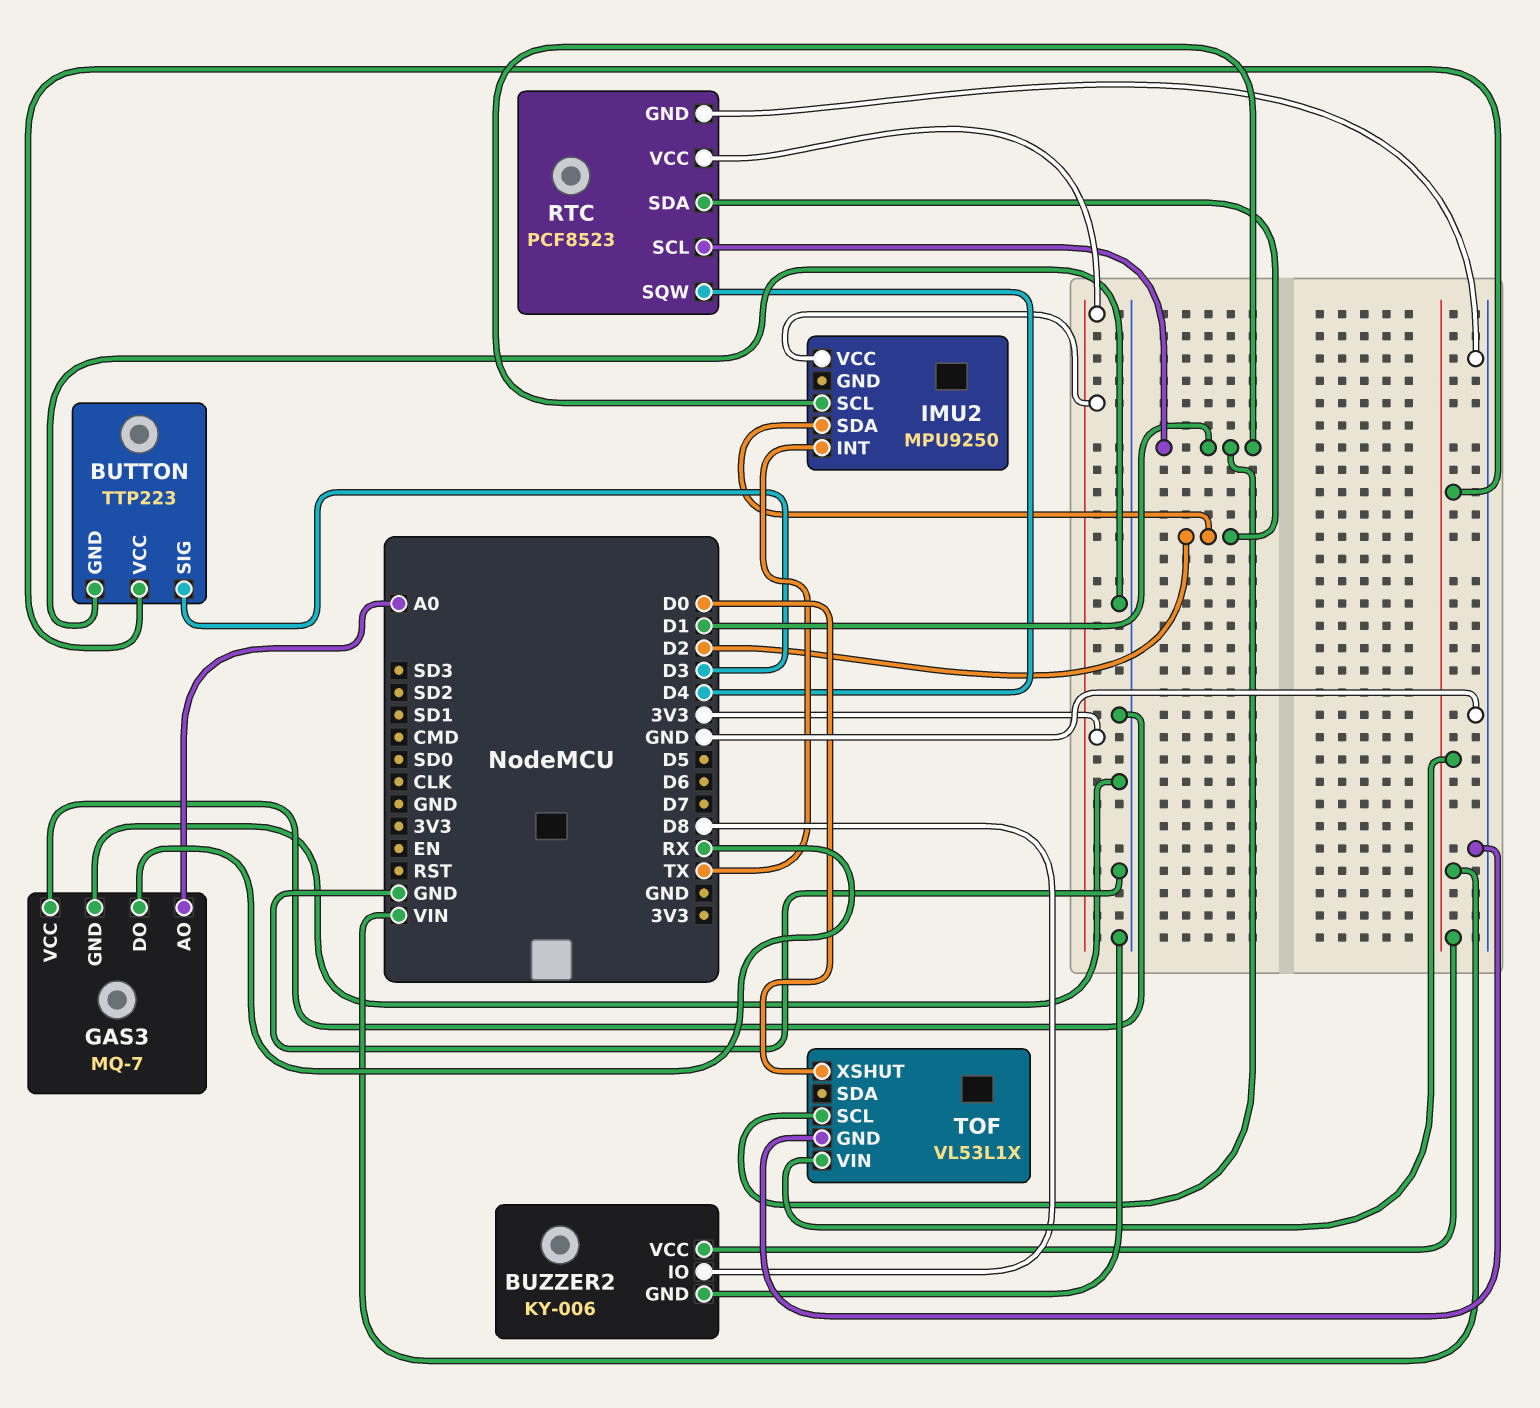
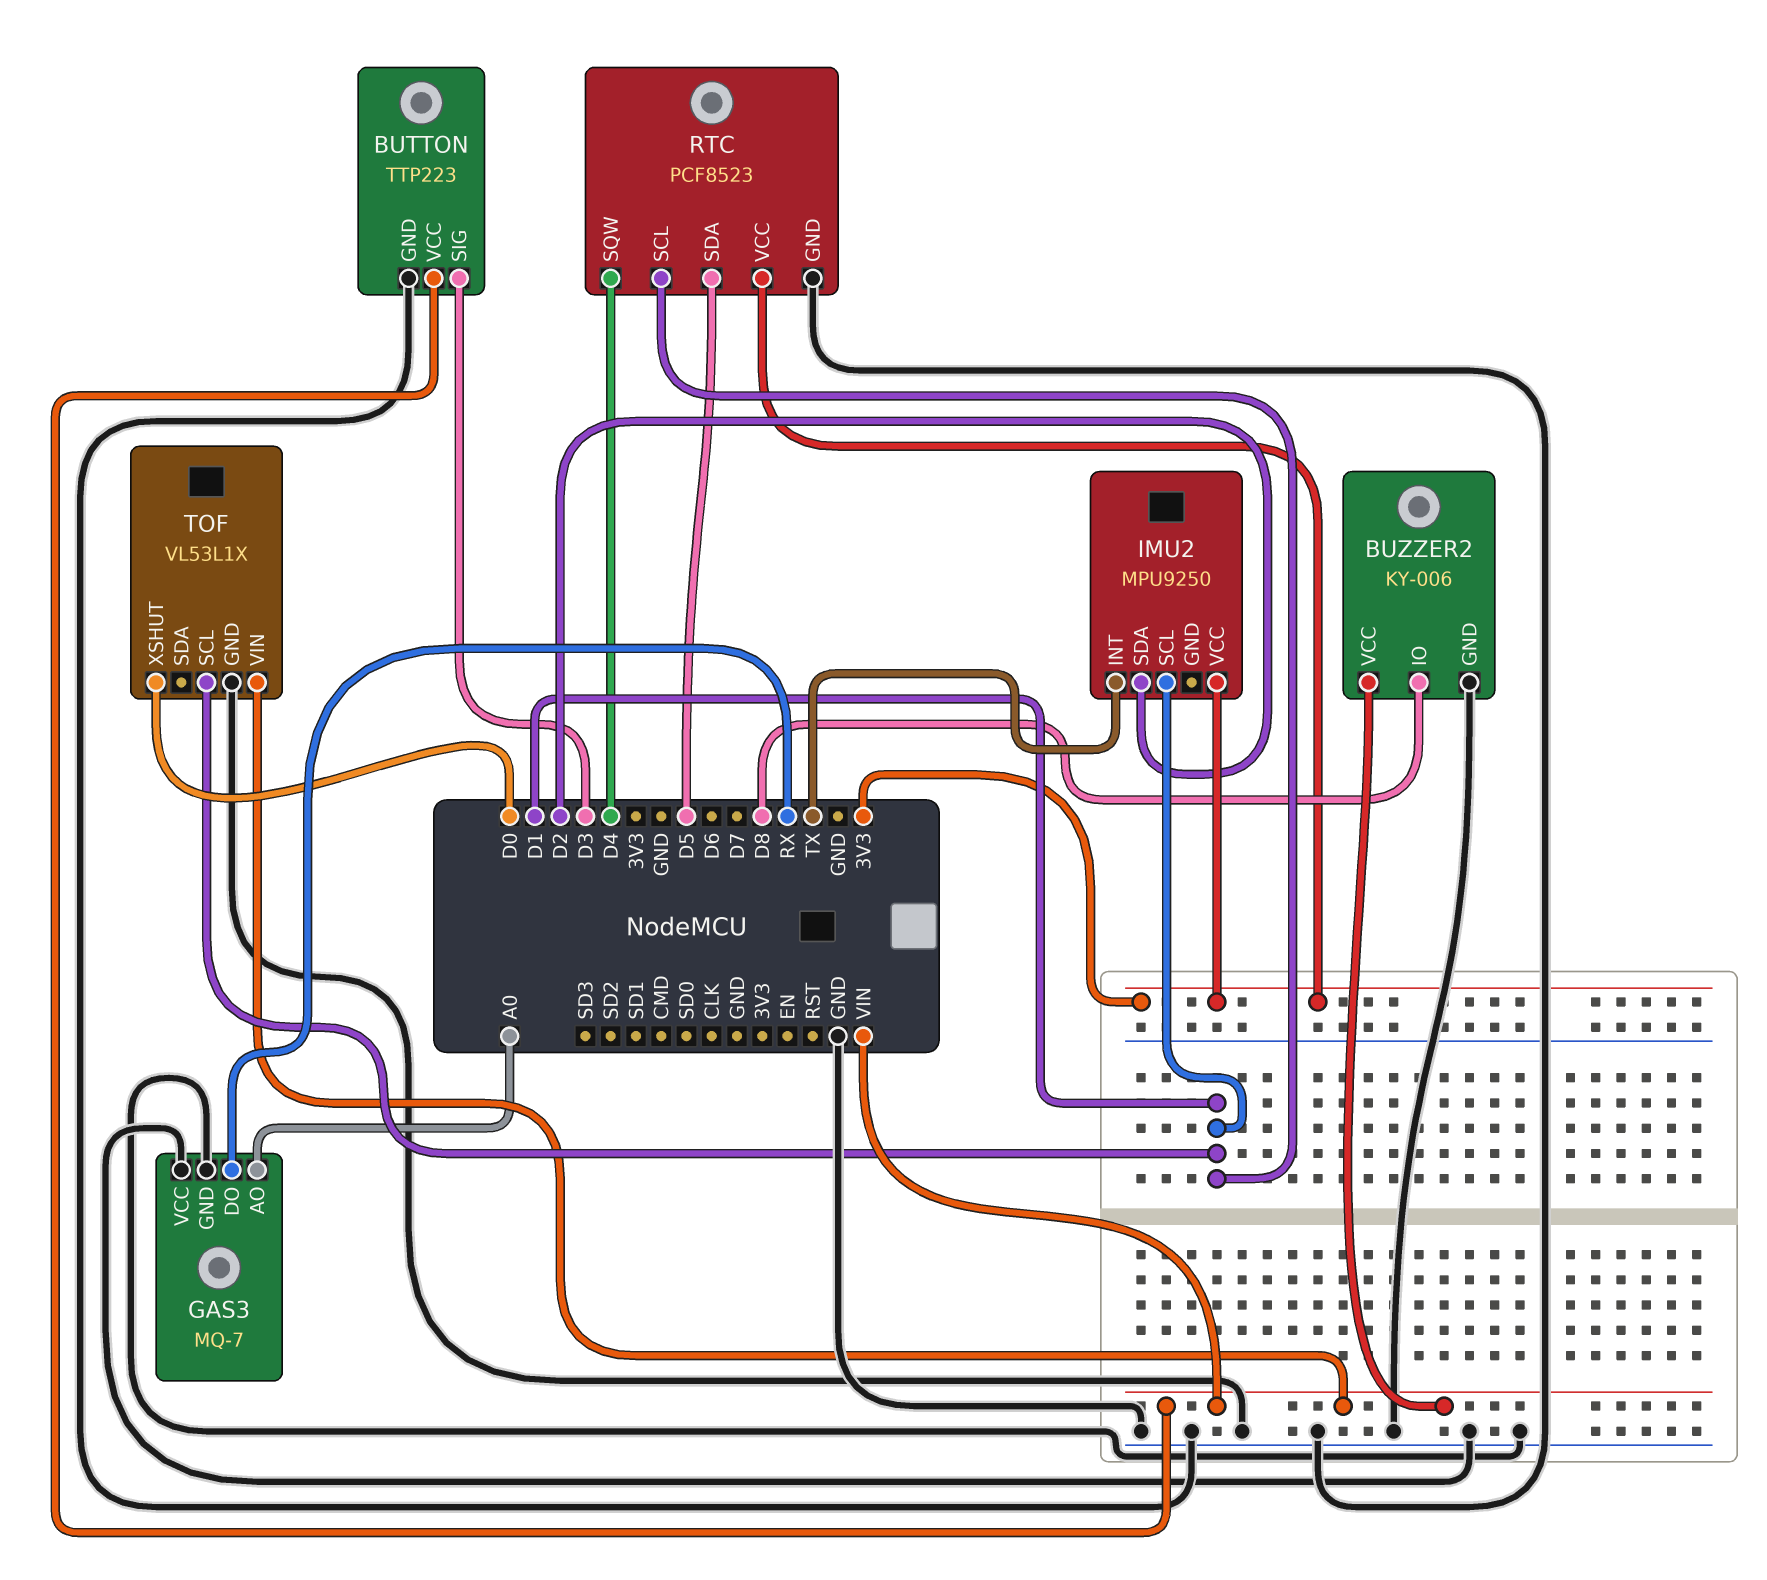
RTC pin SDA: D2 -> D5

